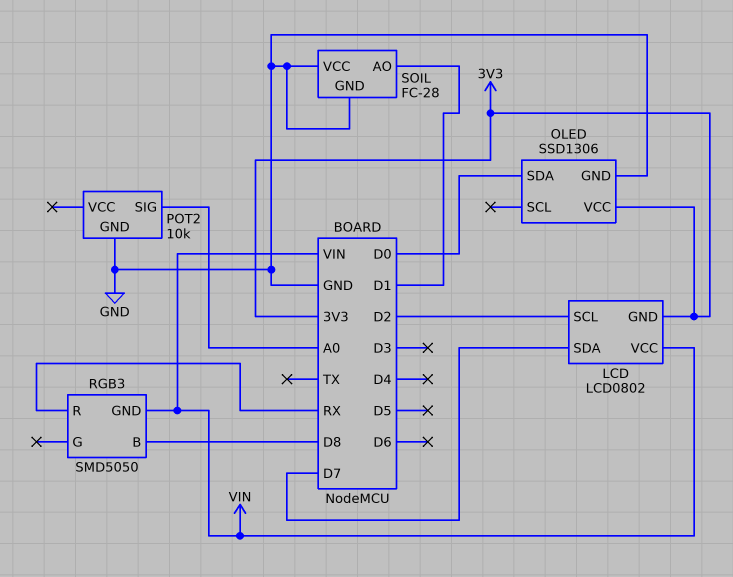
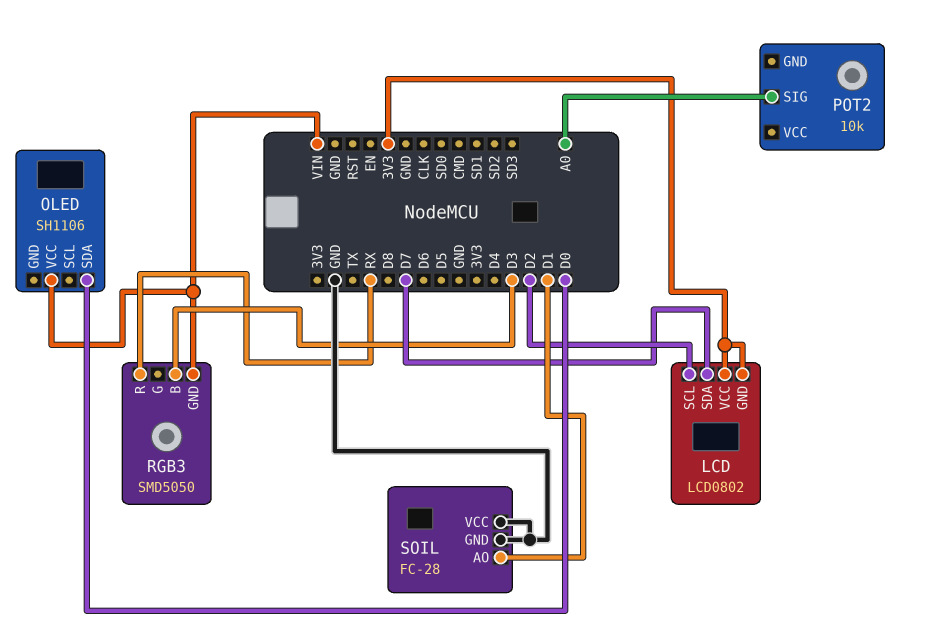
LCD pin VCC: VIN -> 3V3
OLED: SSD1306 -> SH1106
OLED pin GND: GND -> none
OLED pin VCC: 3V3 -> VIN
POT2 pin GND: GND -> none
RGB3 pin B: D8 -> D3

